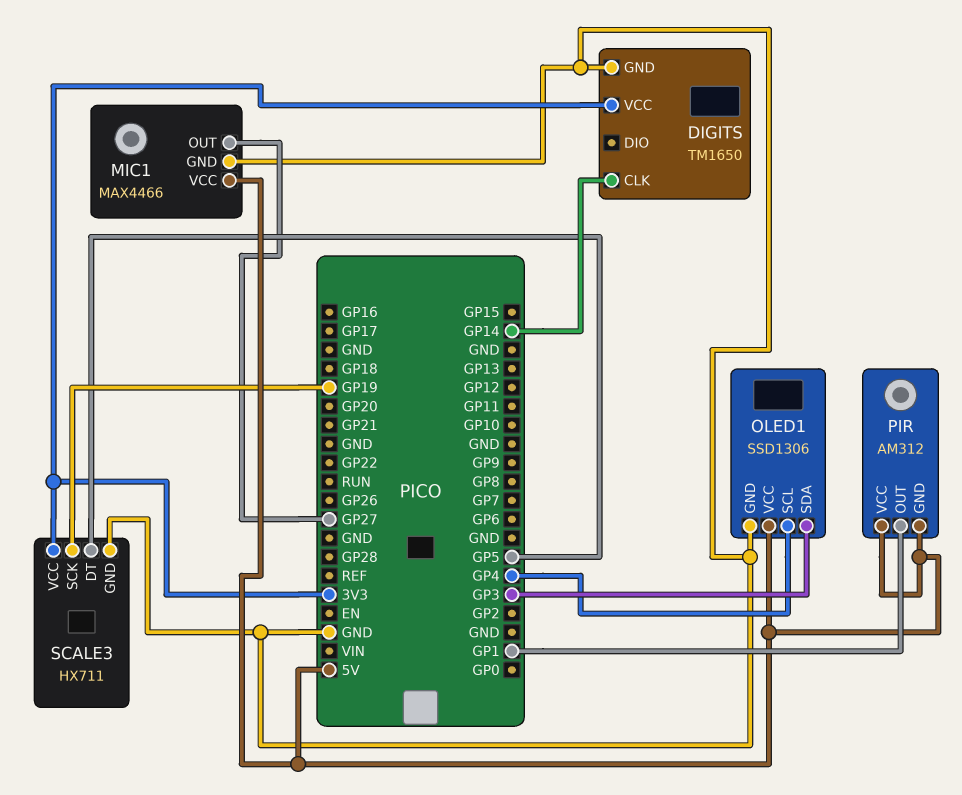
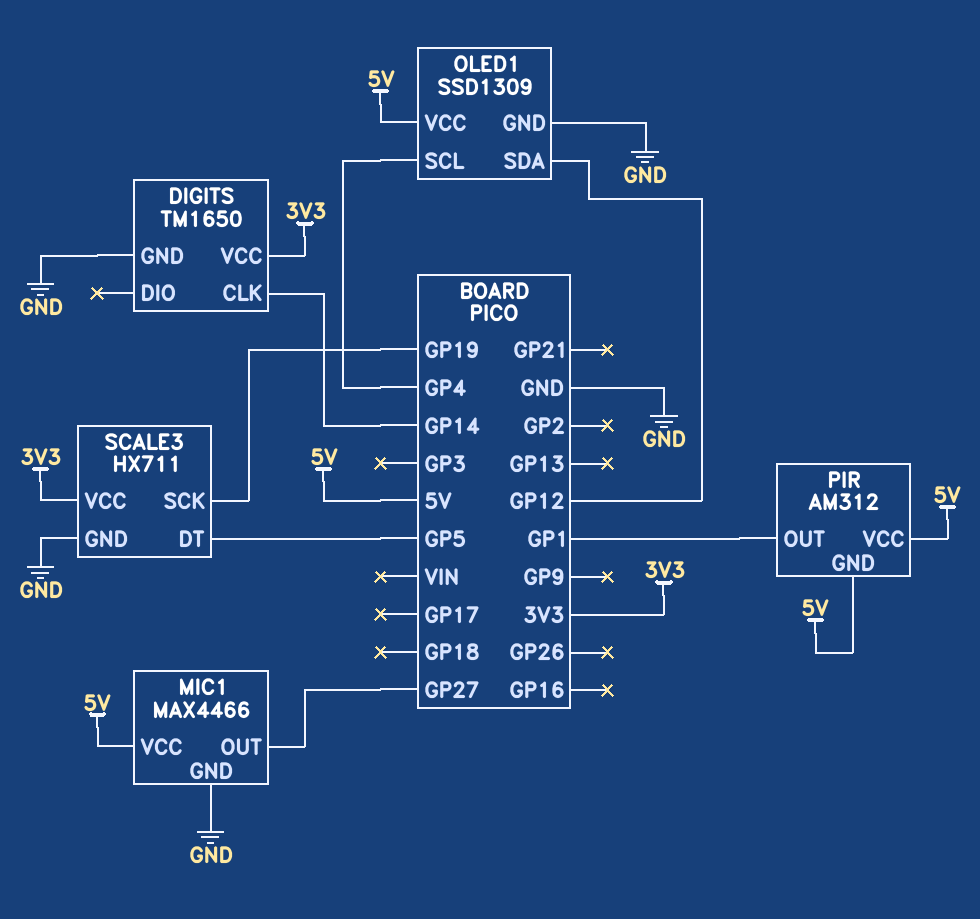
OLED1: SSD1306 -> SSD1309
OLED1 pin SDA: GP3 -> GP12

